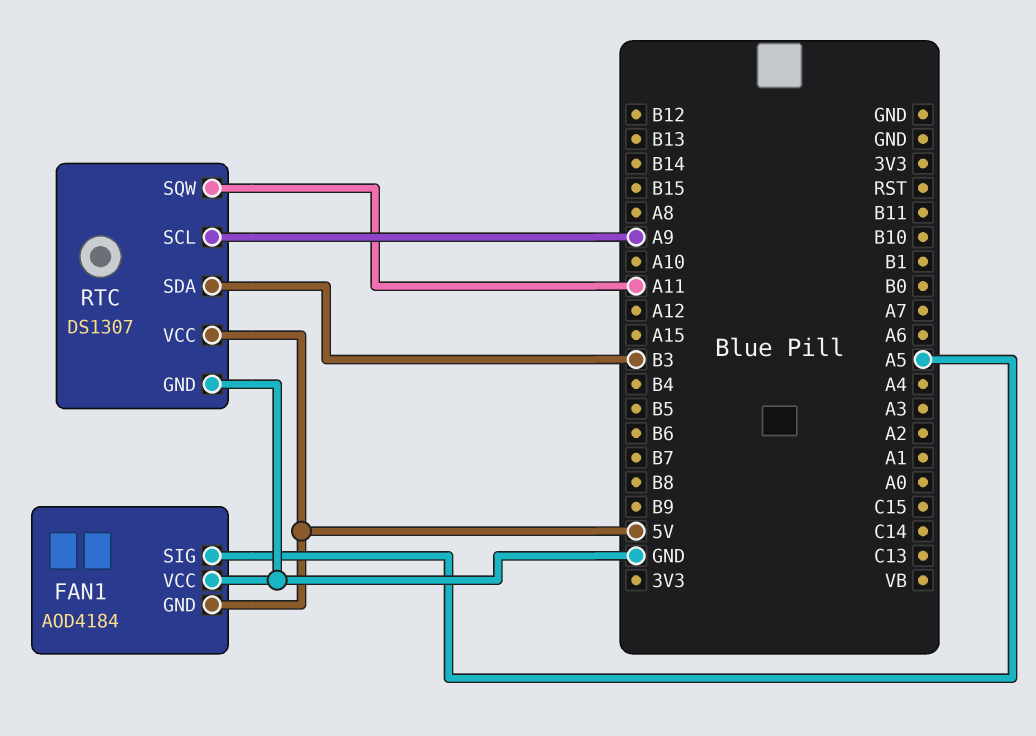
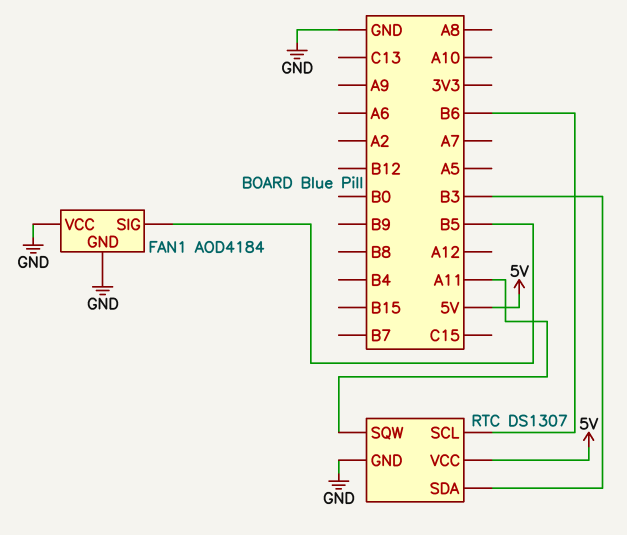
FAN1 pin GND: 5V -> GND
FAN1 pin SIG: A5 -> B5
RTC pin SCL: A9 -> B6

